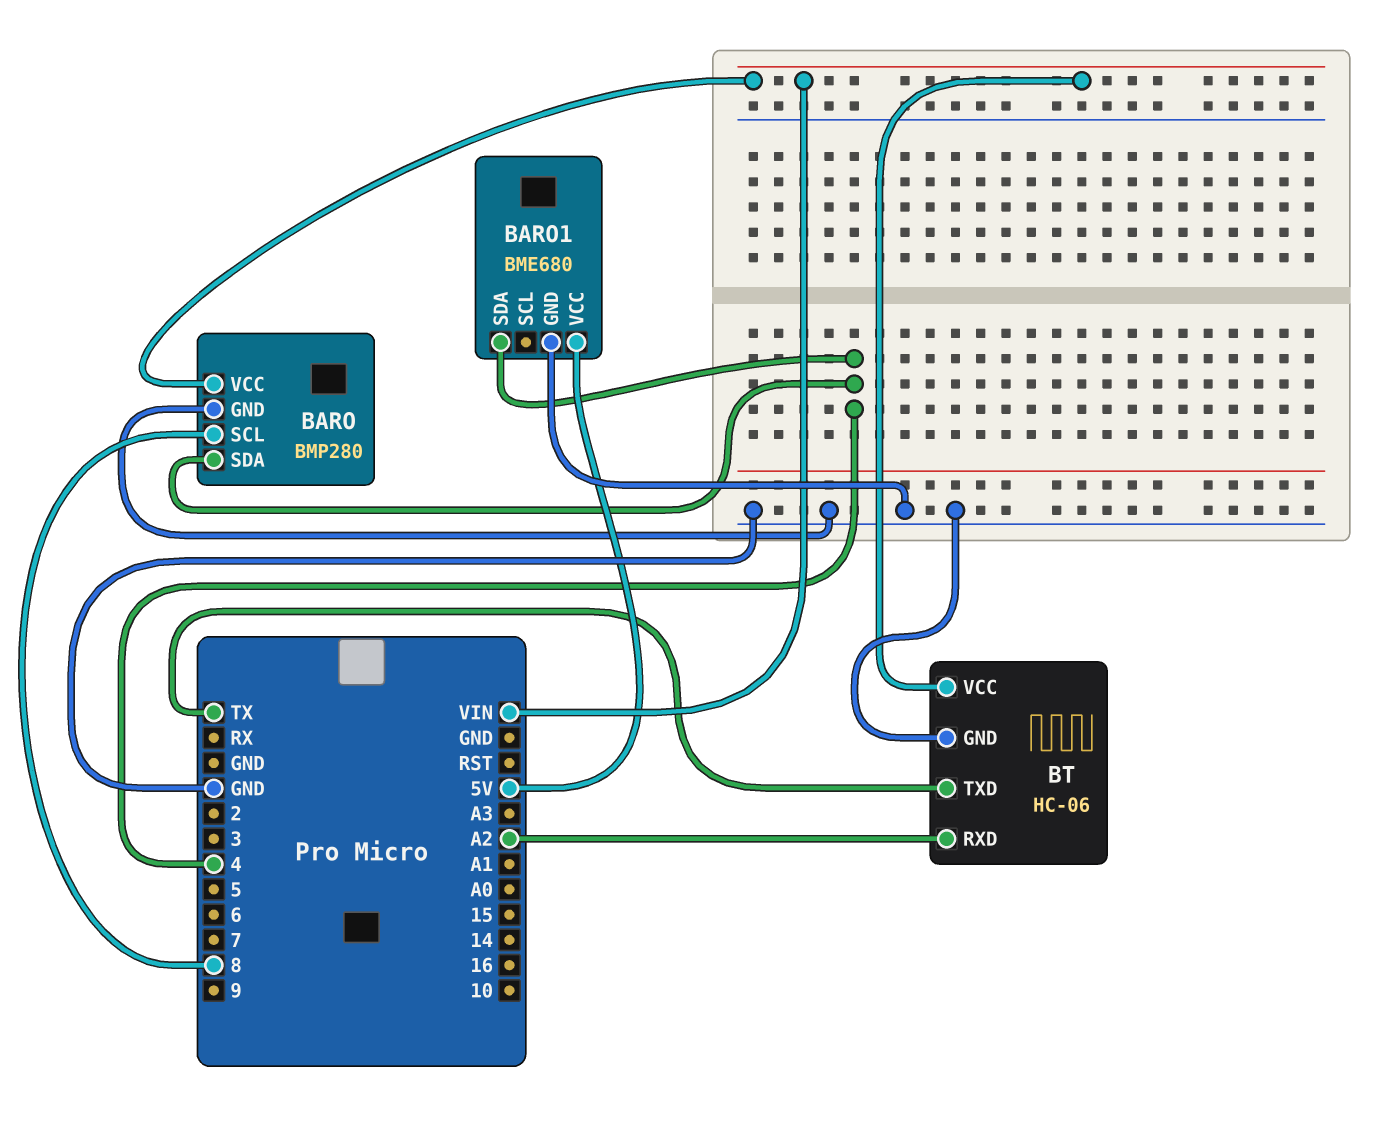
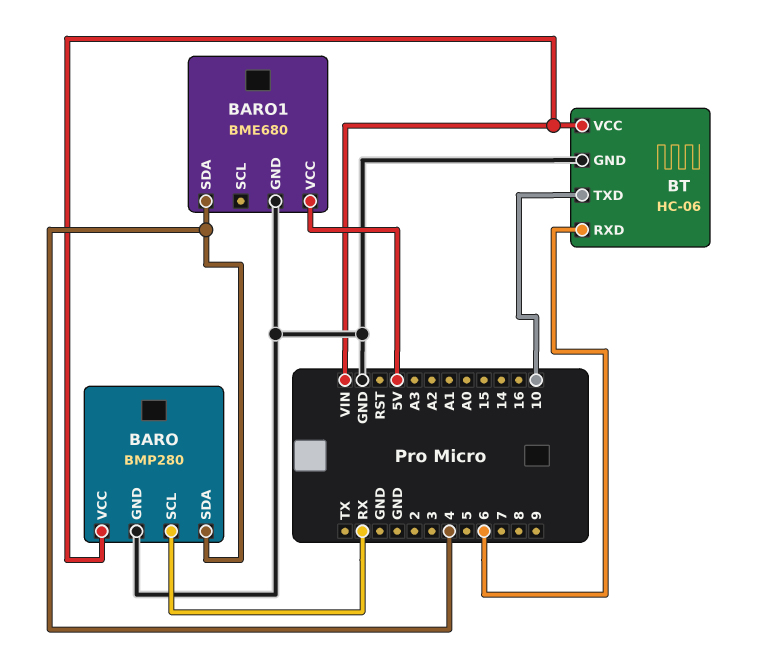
BARO pin SCL: 8 -> RX
BT pin RXD: A2 -> 6
BT pin TXD: TX -> 10

